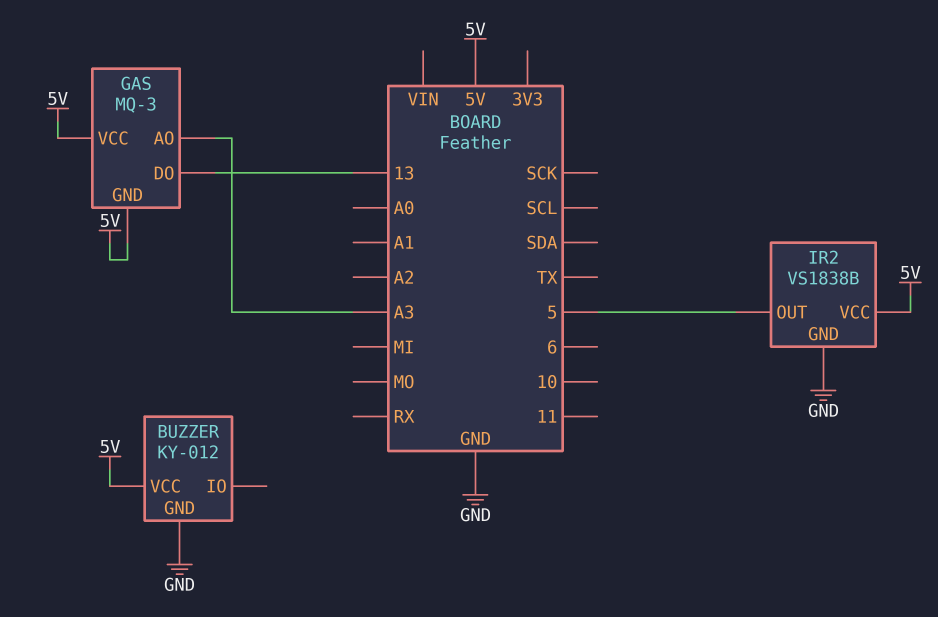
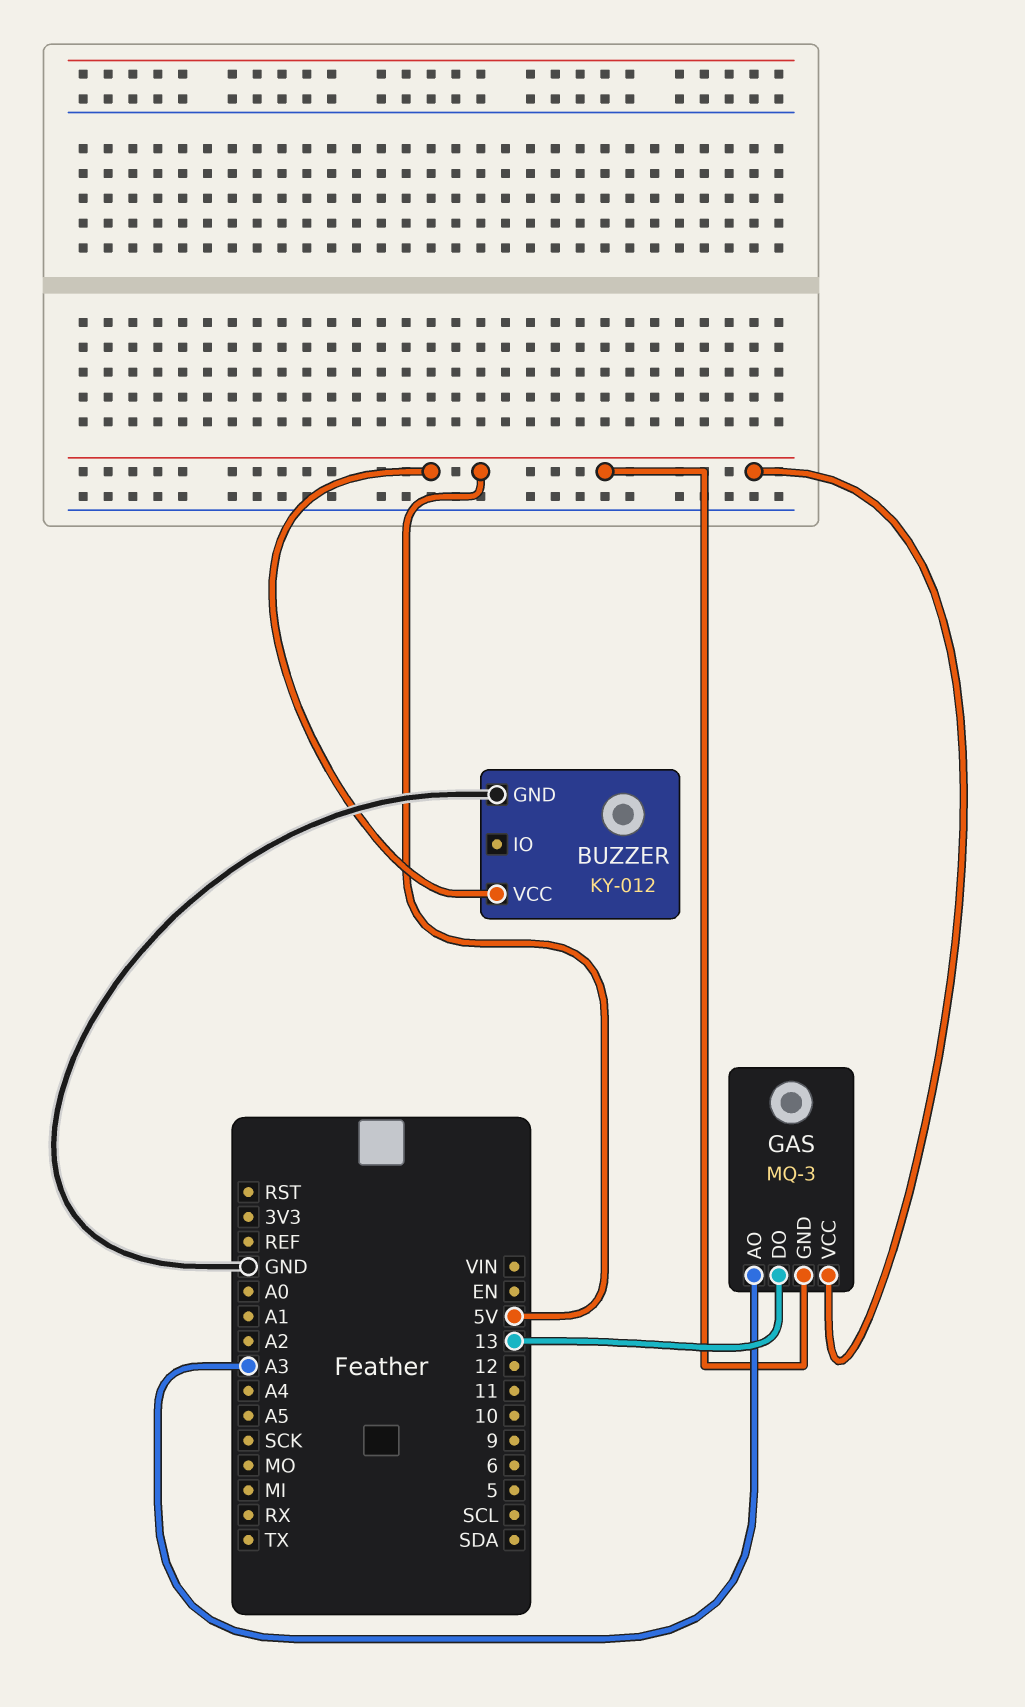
IR2: VS1838B -> none
IR2 pin GND: GND -> none
IR2 pin OUT: 5 -> none
IR2 pin VCC: 5V -> none

